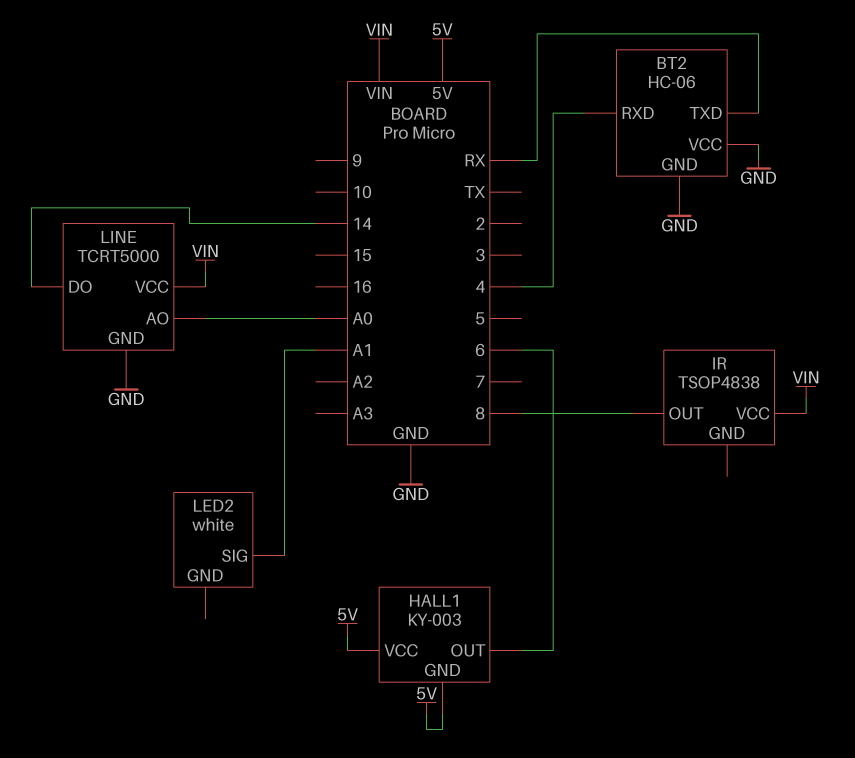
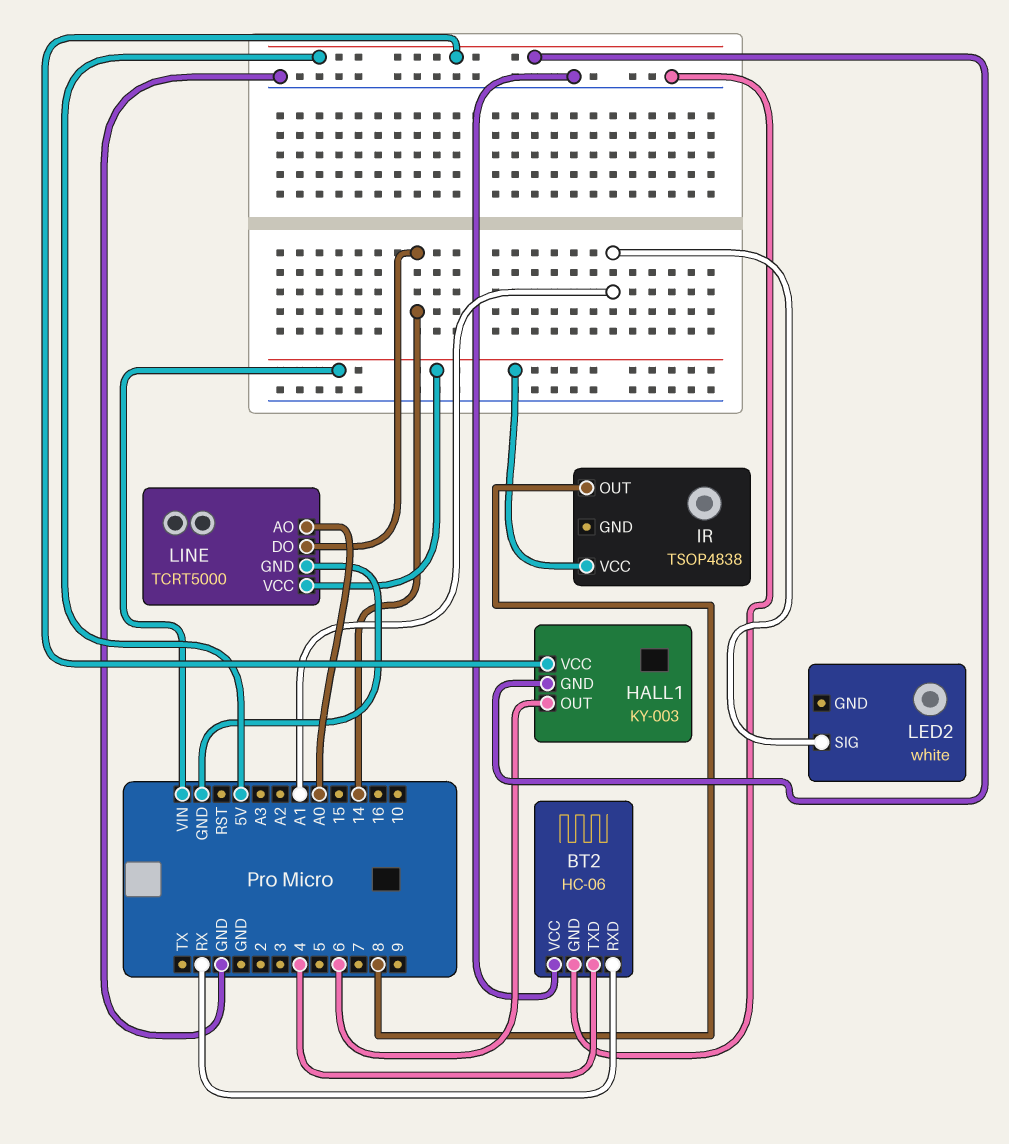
BT2 pin RXD: 4 -> RX
BT2 pin TXD: RX -> 4

